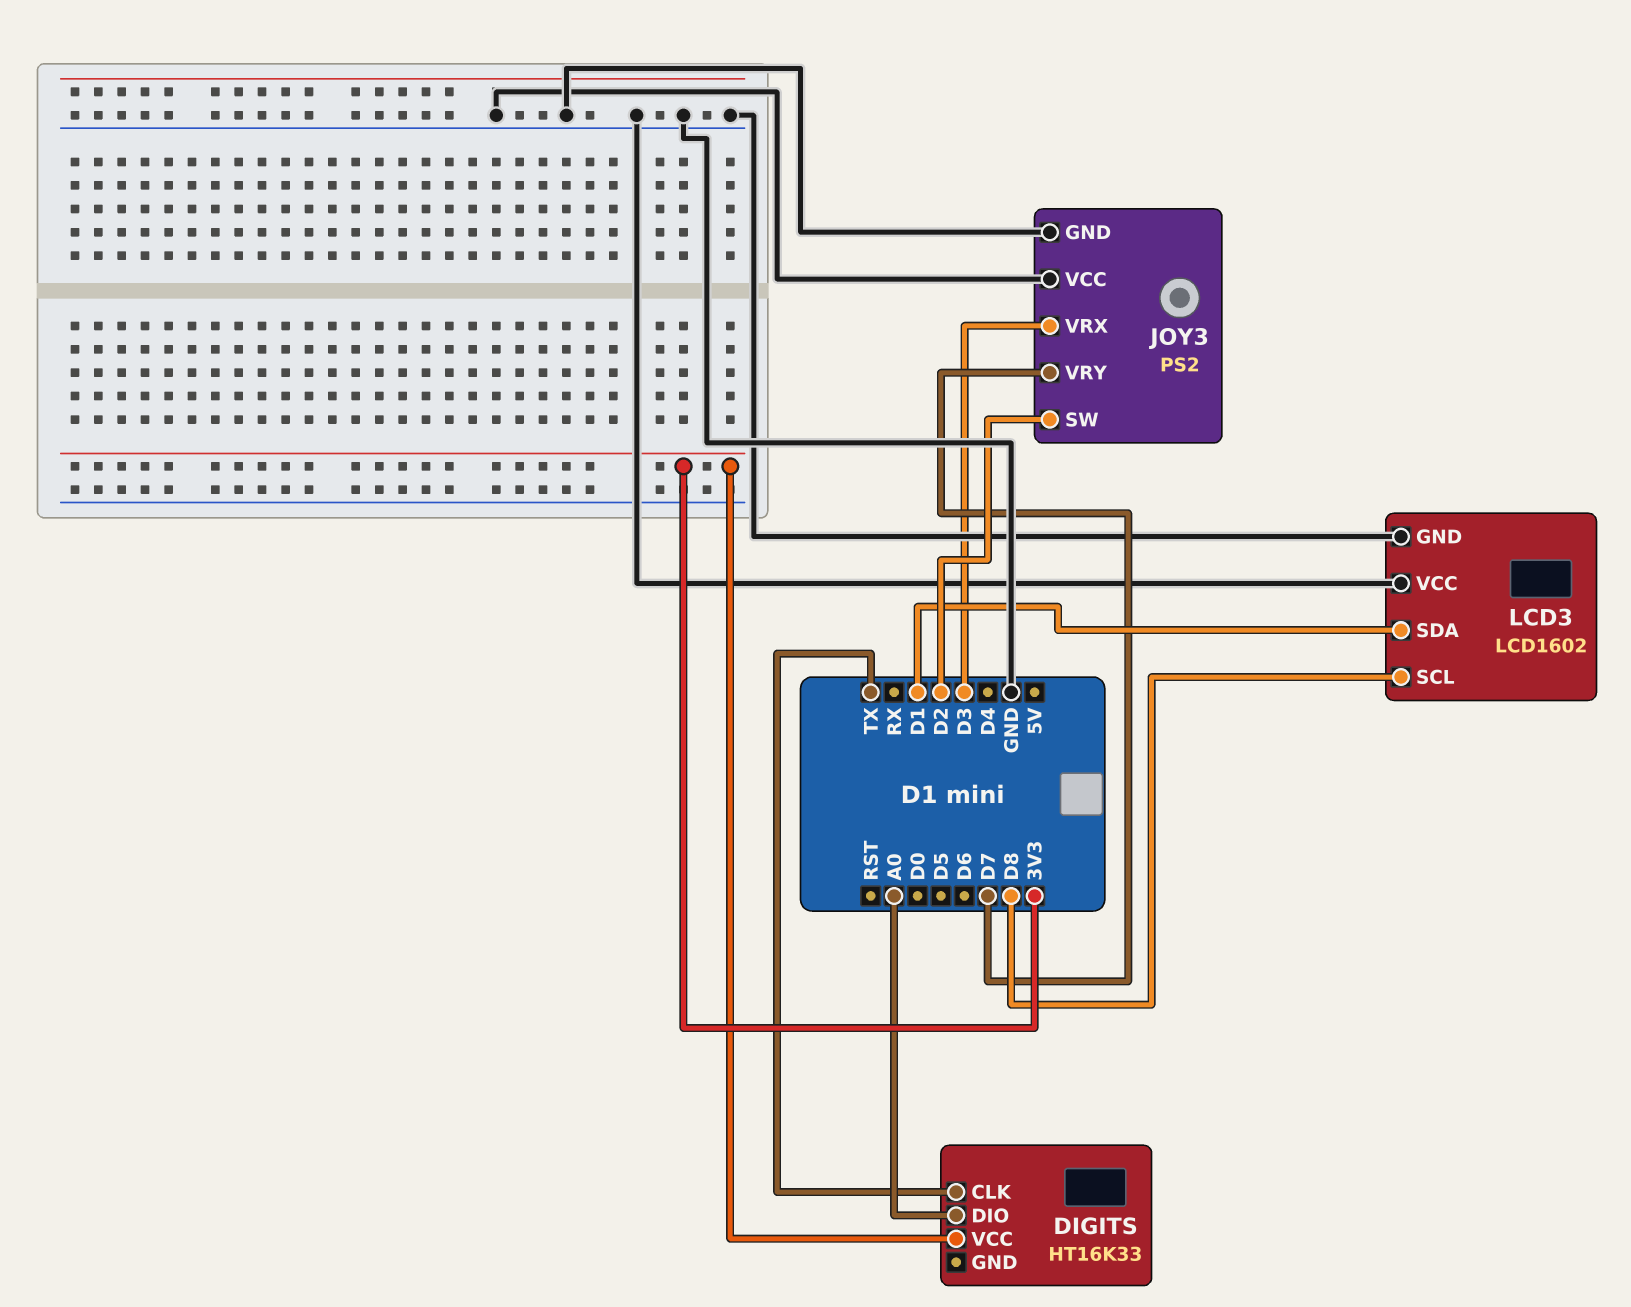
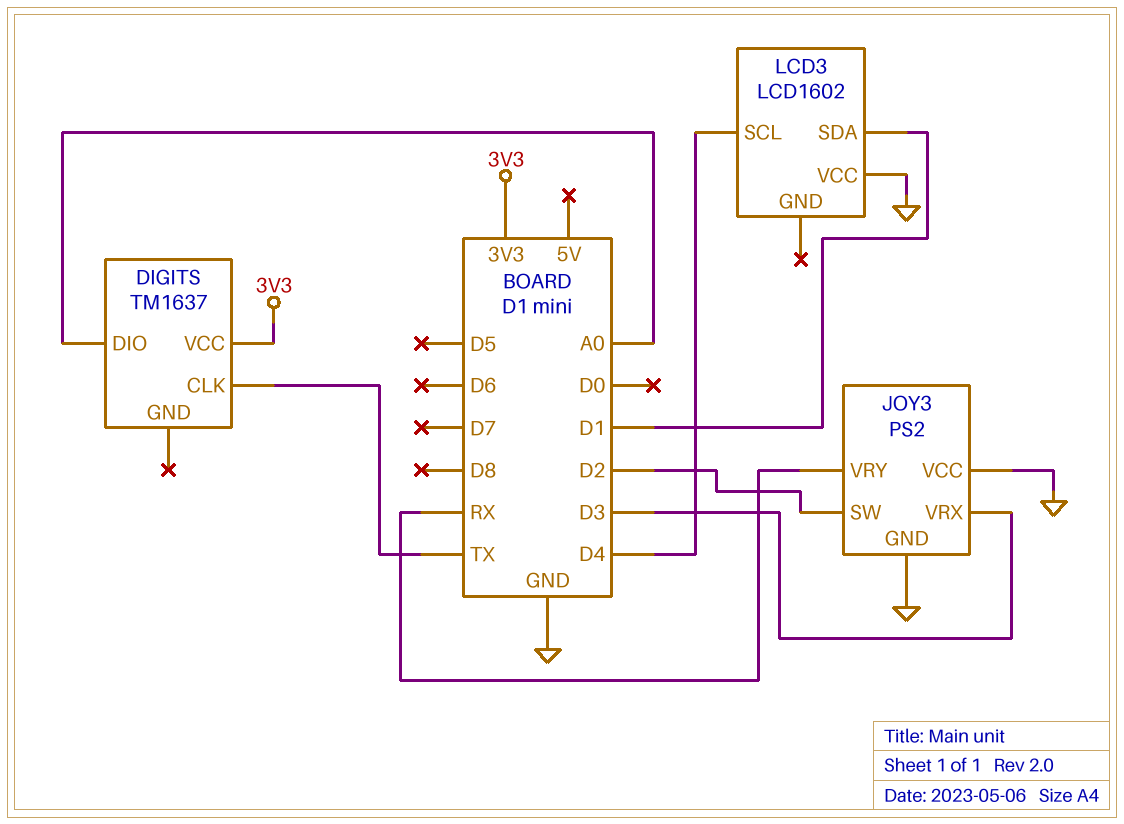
DIGITS: HT16K33 -> TM1637
JOY3 pin VRY: D7 -> RX
LCD3 pin GND: GND -> none
LCD3 pin SCL: D8 -> D4

